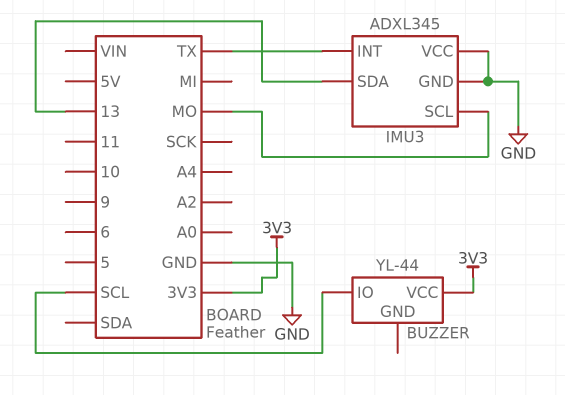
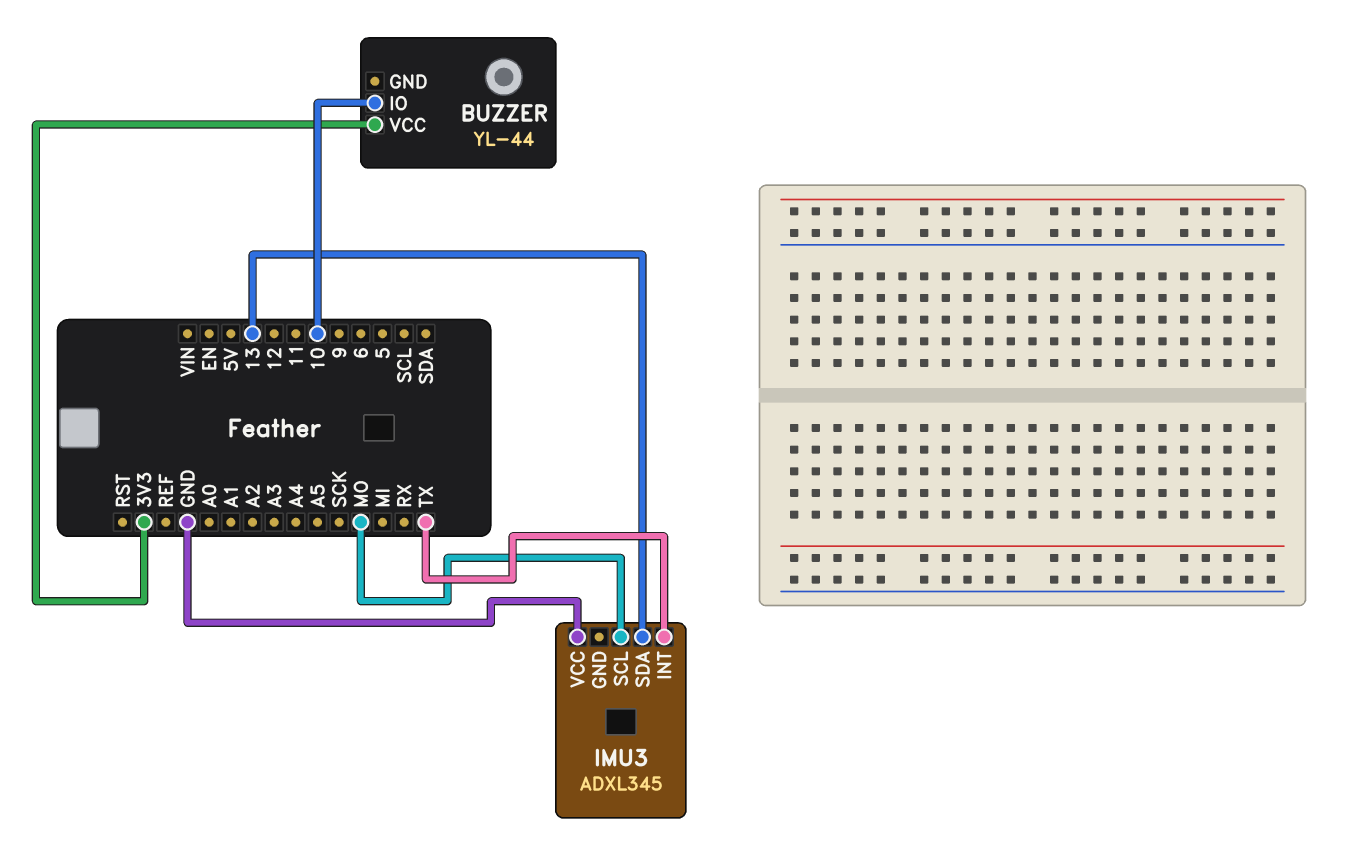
BUZZER pin IO: SCL -> 10
IMU3 pin GND: GND -> none

